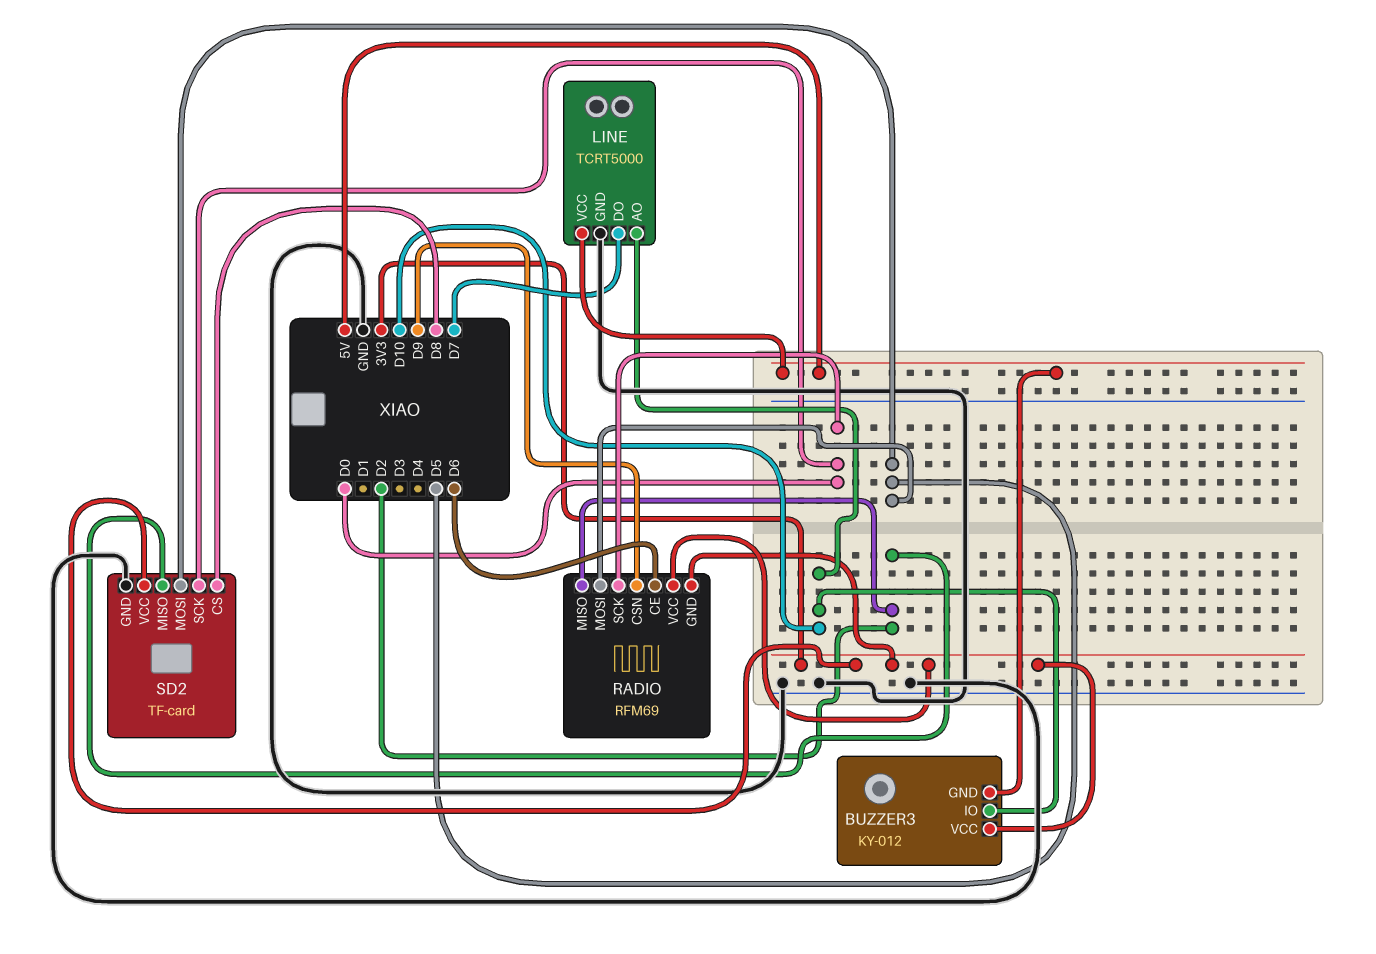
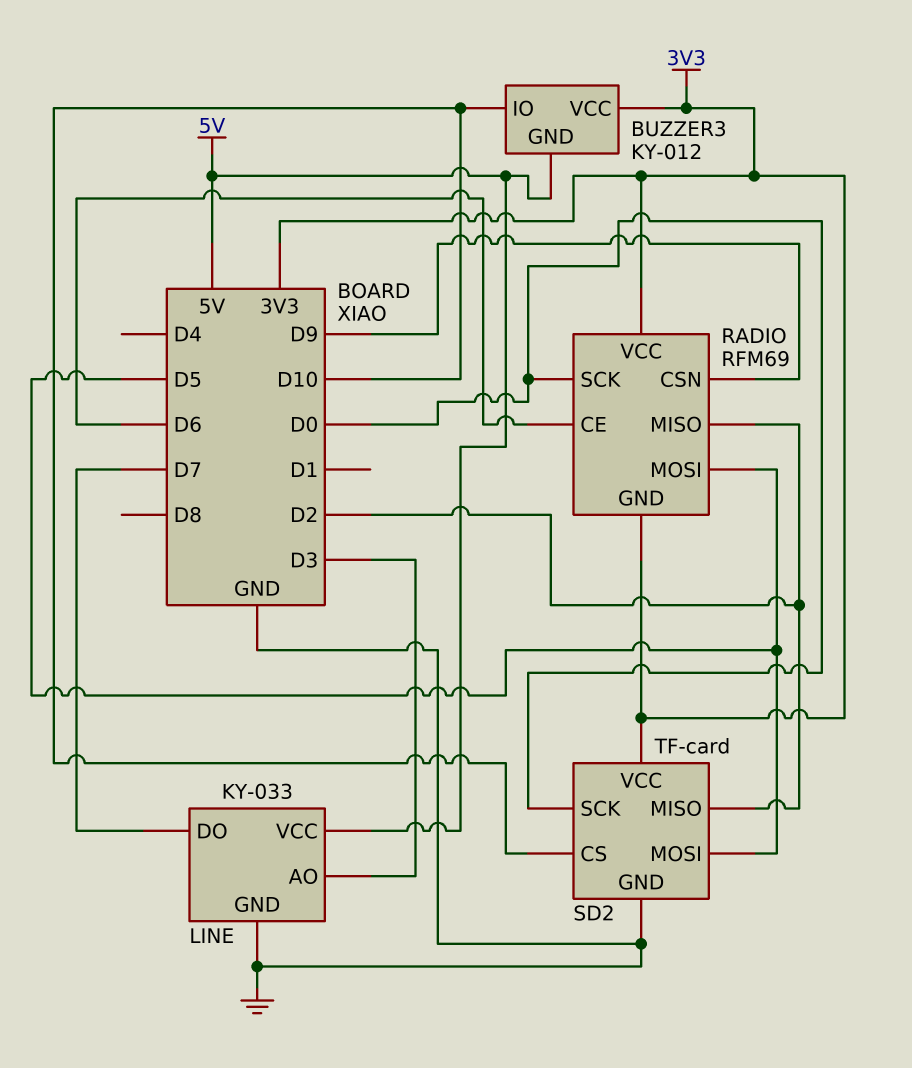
LINE: TCRT5000 -> KY-033
LINE pin AO: D10 -> D3
SD2 pin CS: D8 -> D10

